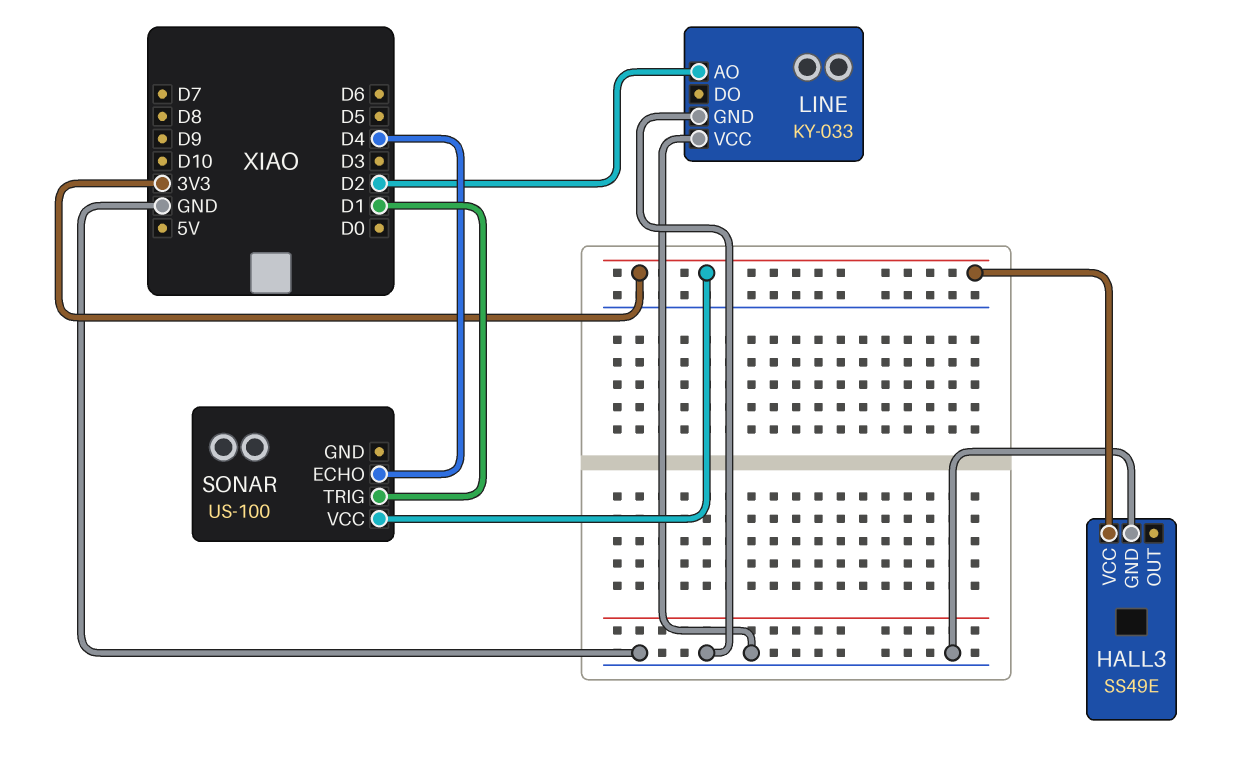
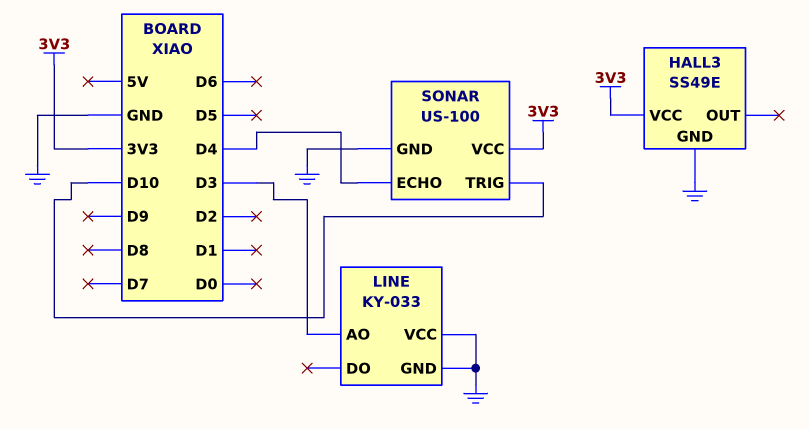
LINE pin AO: D2 -> D3
SONAR pin GND: none -> GND
SONAR pin TRIG: D1 -> D10

